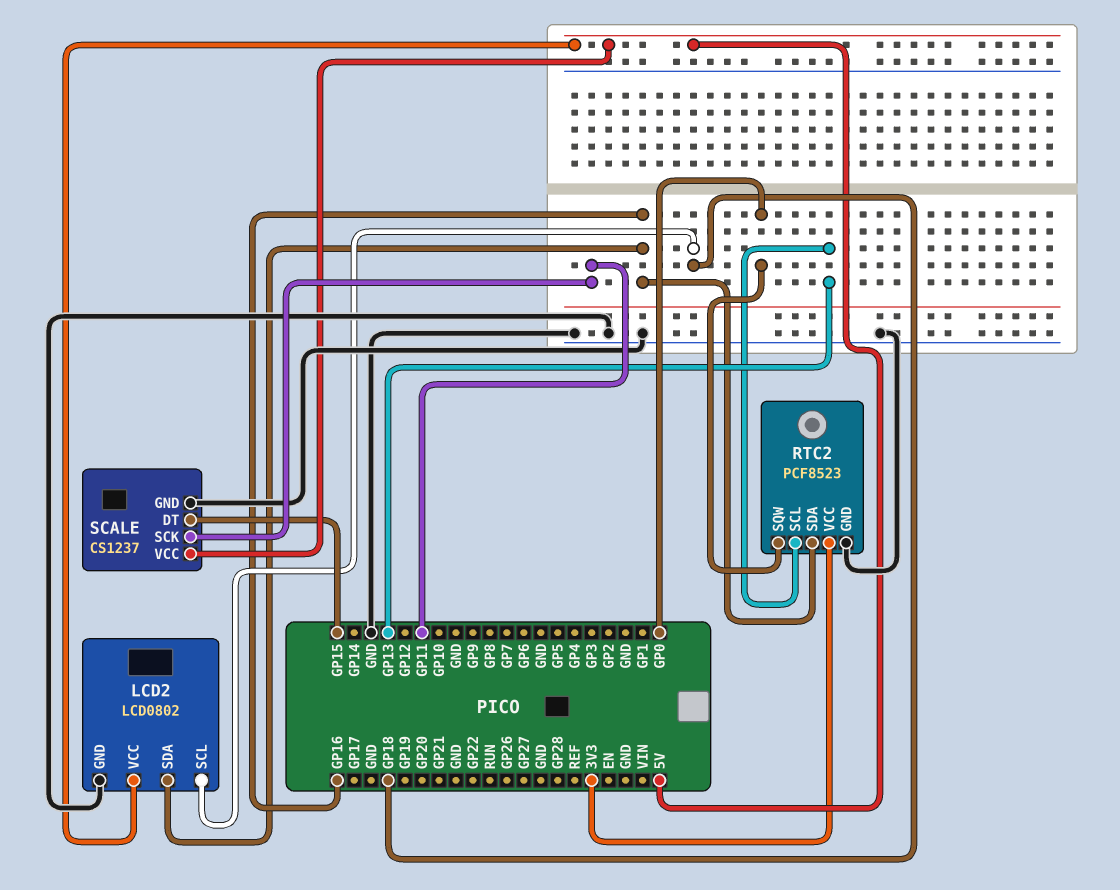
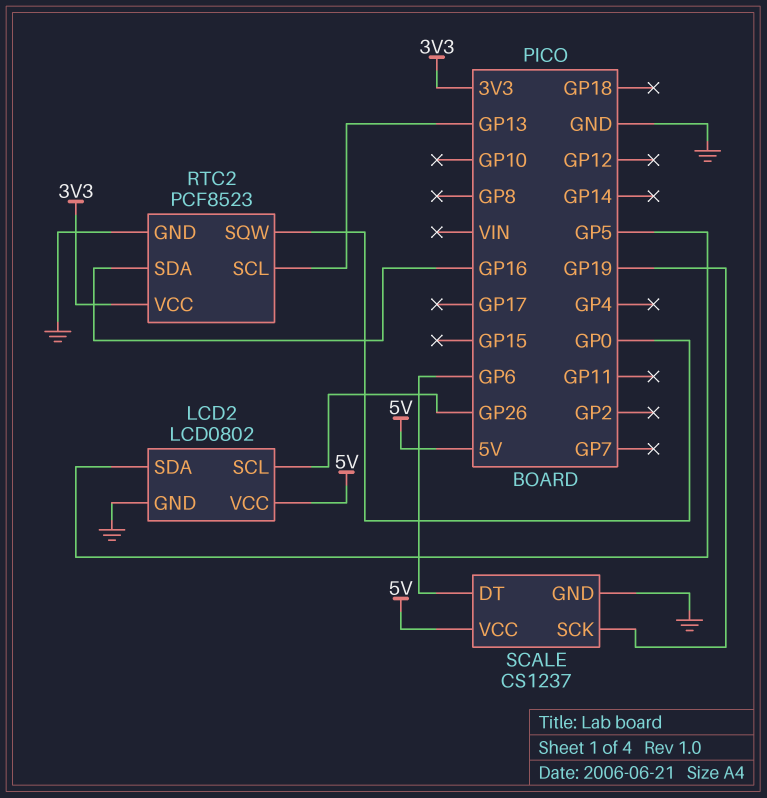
LCD2 pin SCL: GP18 -> GP26
LCD2 pin SDA: GP16 -> GP5
SCALE pin DT: GP15 -> GP6
SCALE pin SCK: GP11 -> GP19

